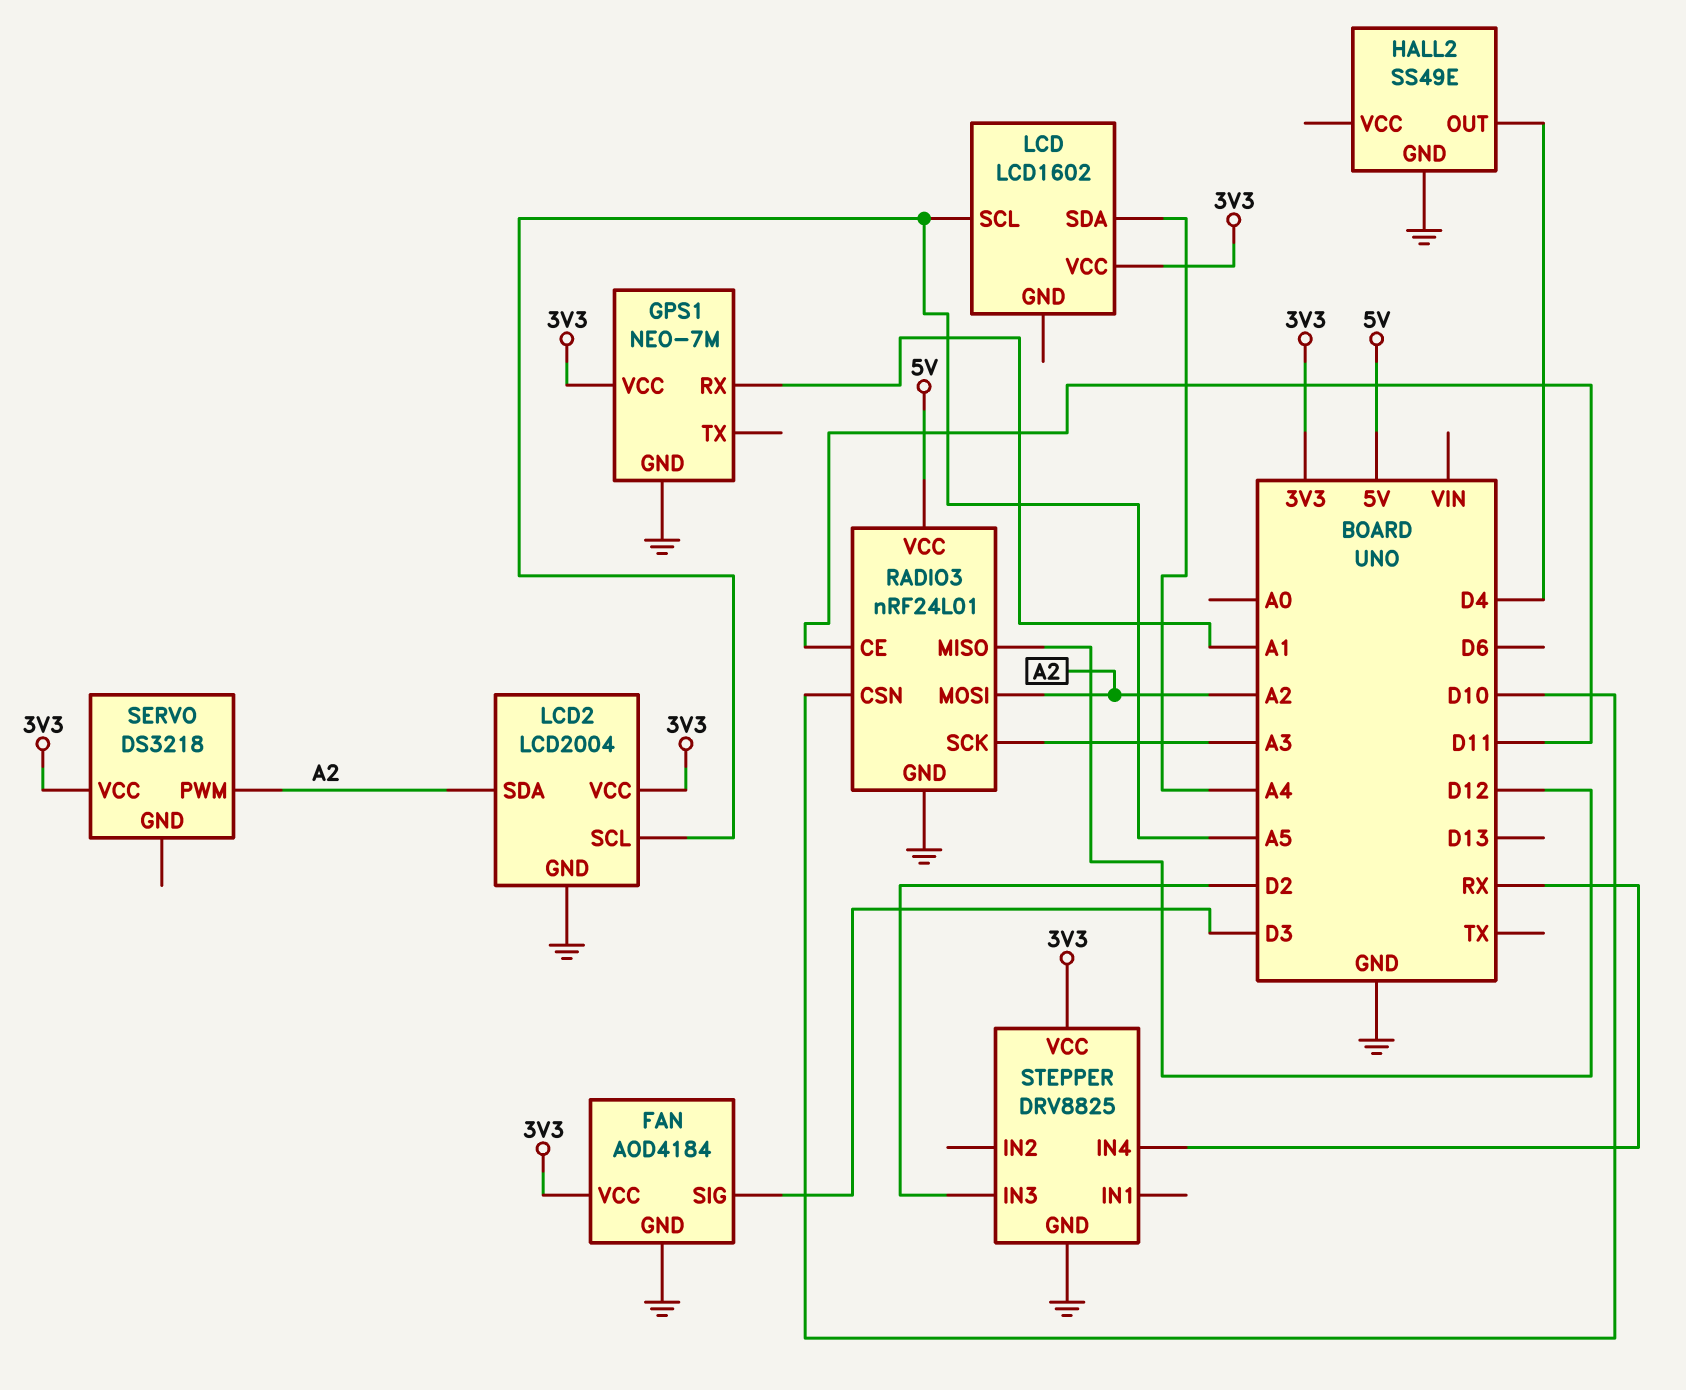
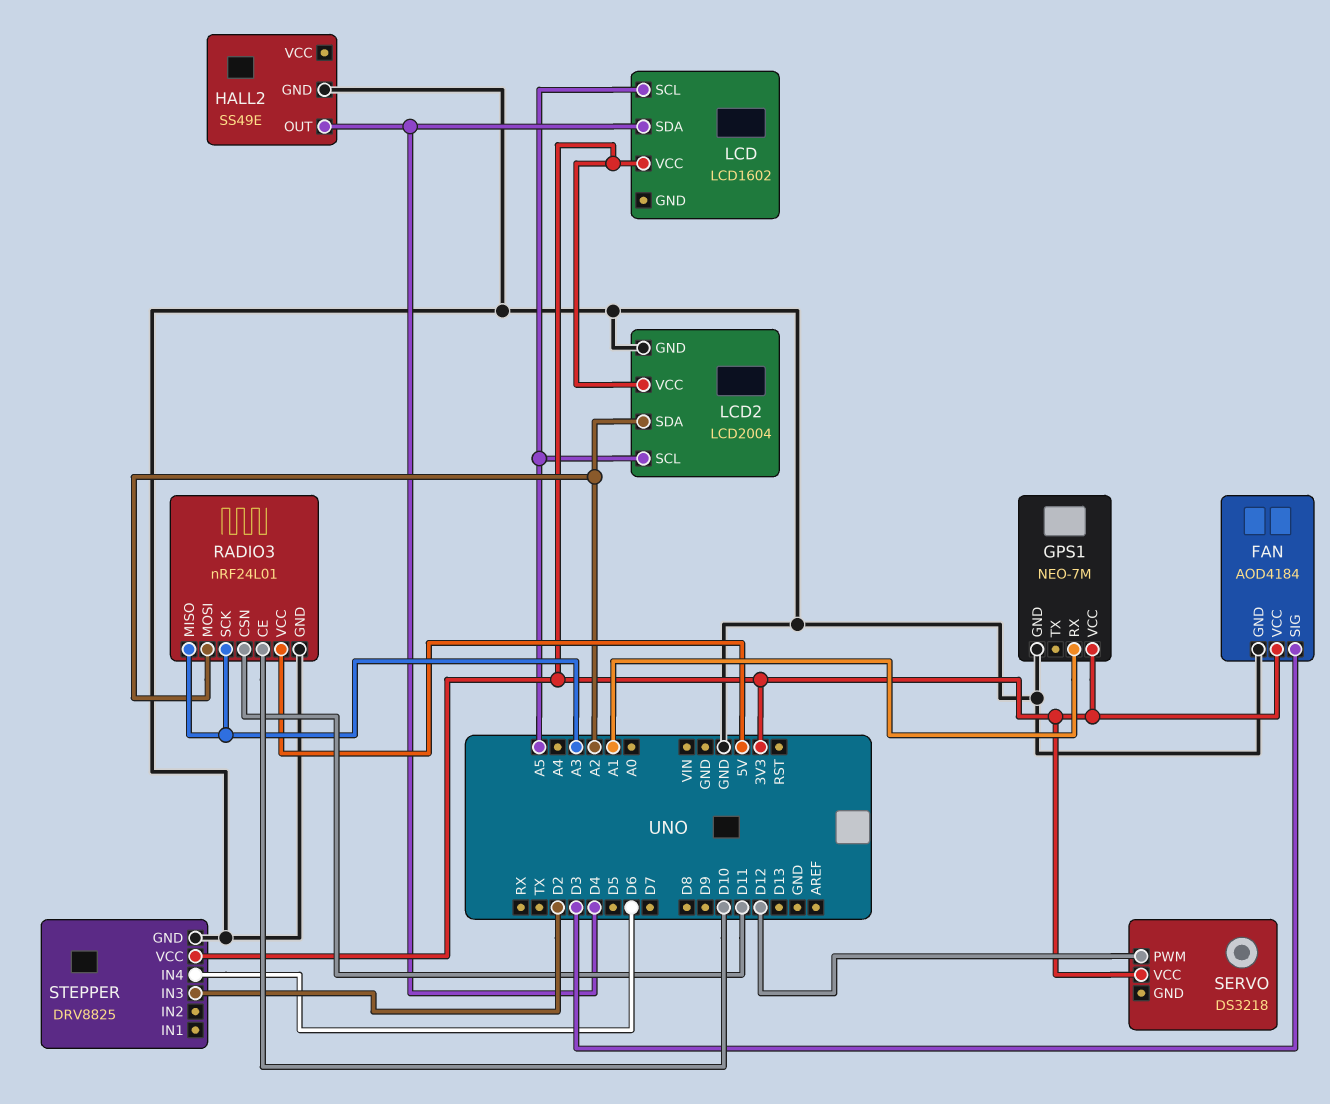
LCD pin SDA: A4 -> D4
RADIO3 pin CE: D11 -> D10
RADIO3 pin CSN: D10 -> D11
RADIO3 pin MISO: D12 -> A3
SERVO pin PWM: A2 -> D12
STEPPER pin IN4: RX -> D6

